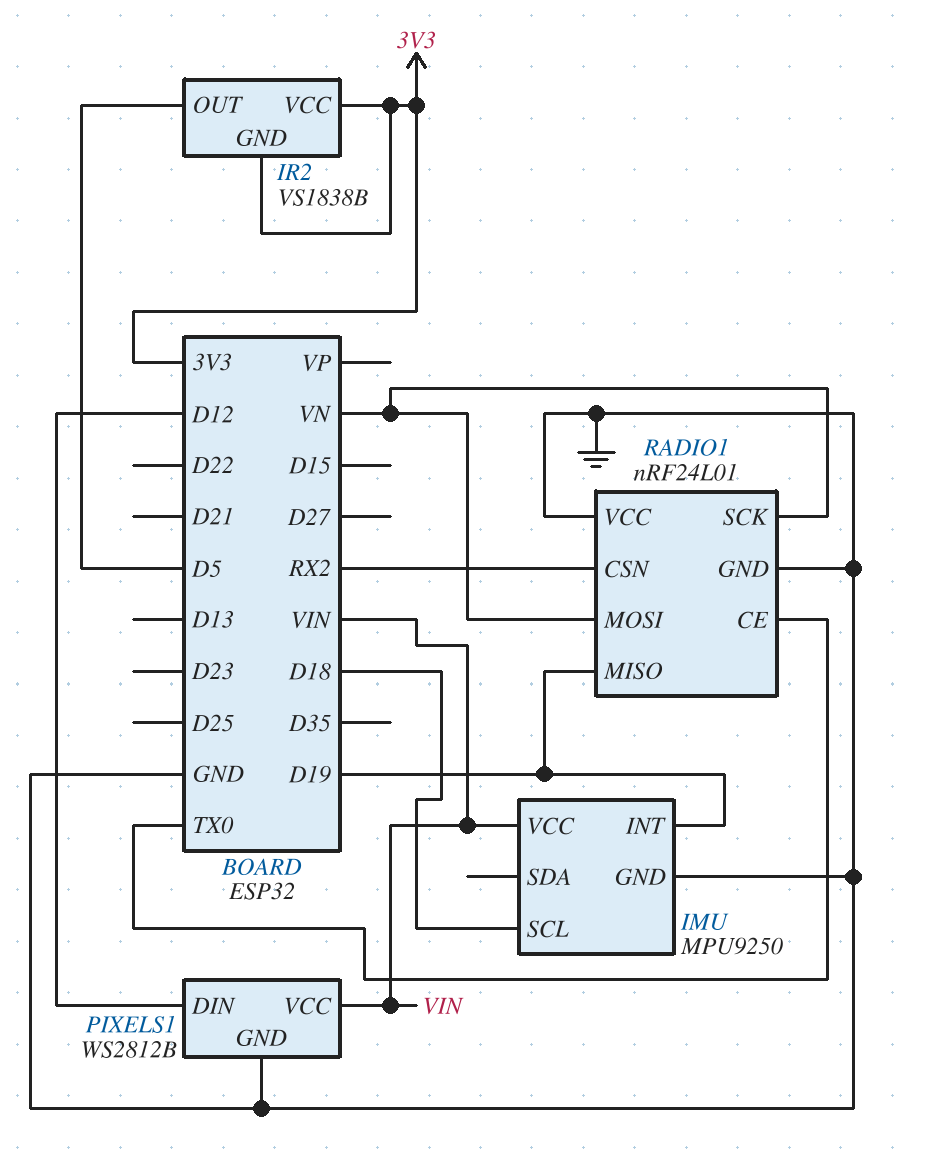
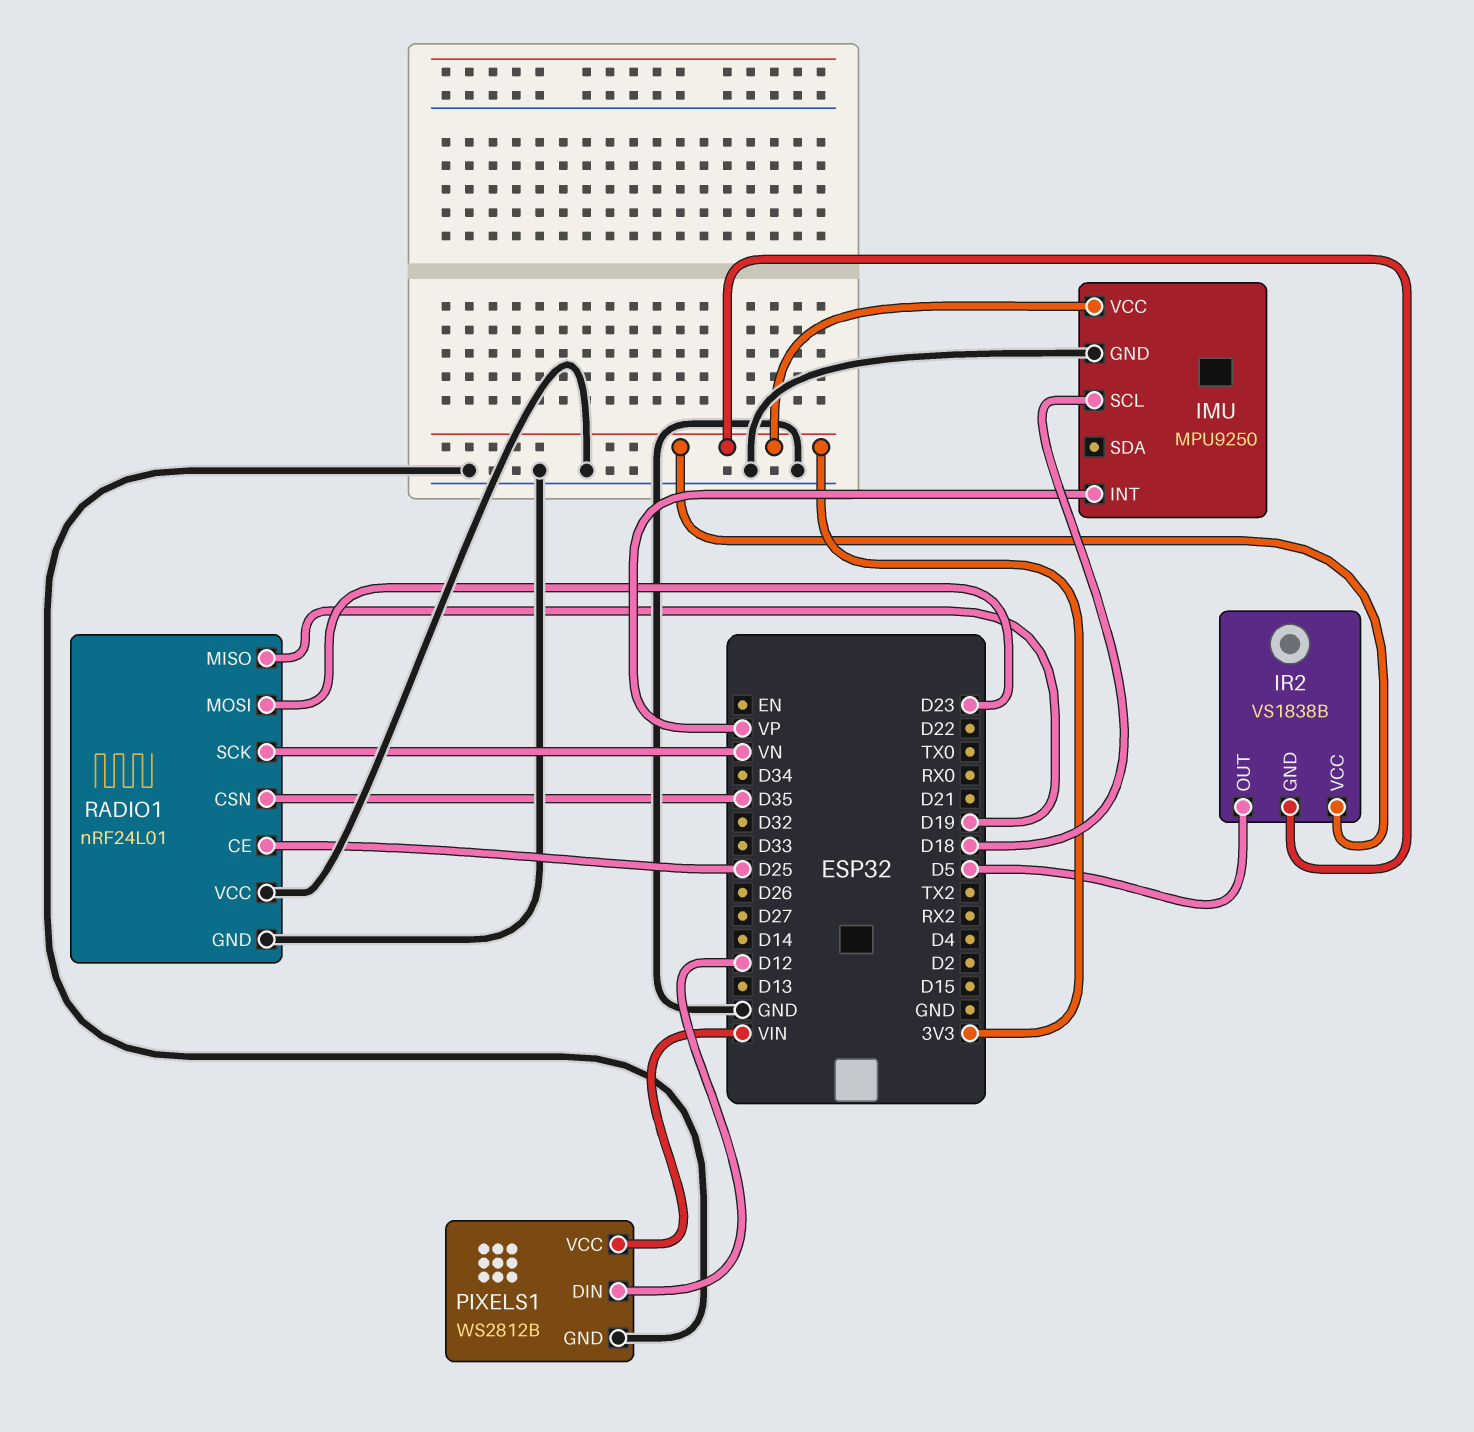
IMU pin INT: D19 -> VP
IMU pin VCC: VIN -> 3V3
RADIO1 pin CE: TX0 -> D25
RADIO1 pin CSN: RX2 -> D35
RADIO1 pin MOSI: VN -> D23

